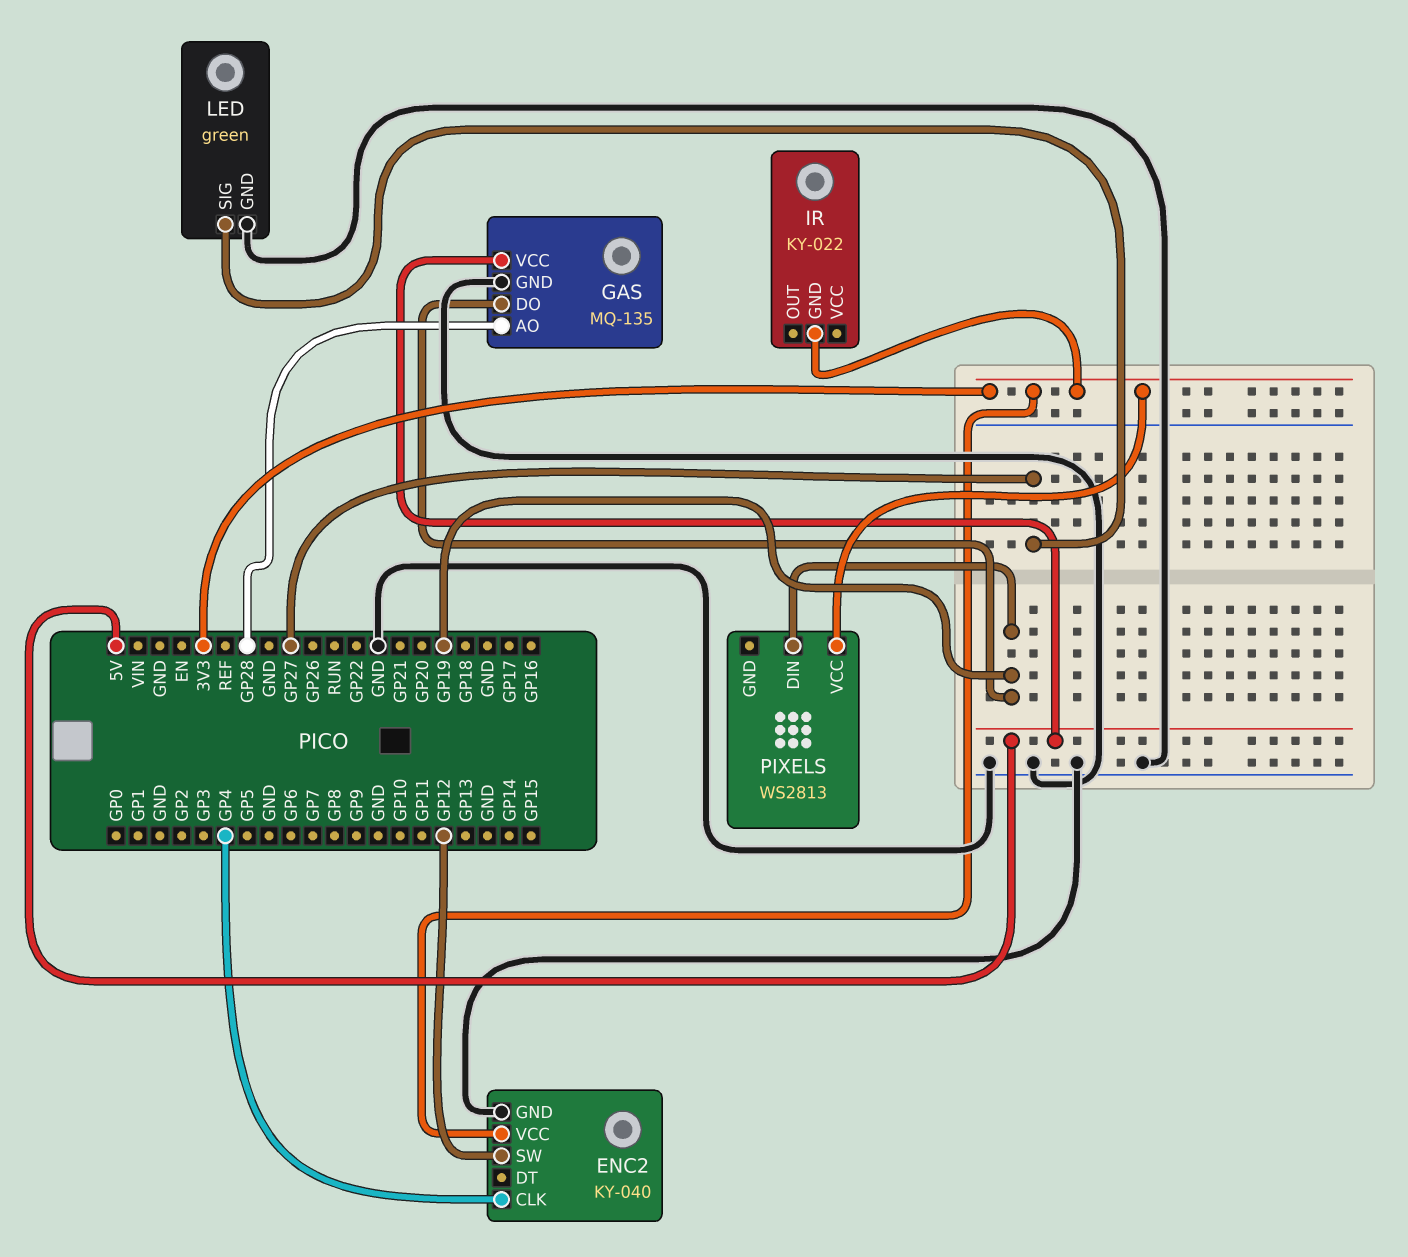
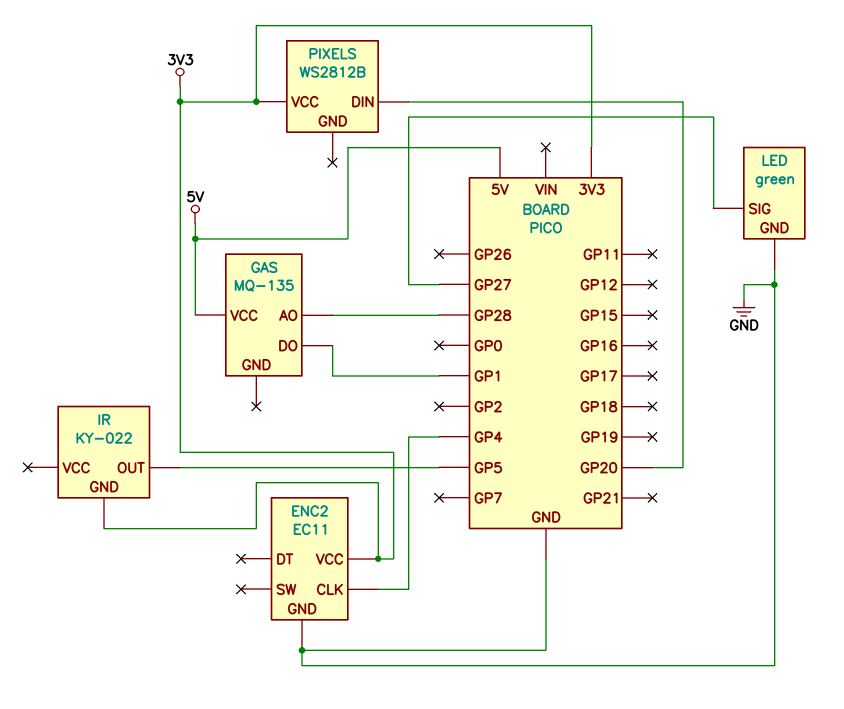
ENC2: KY-040 -> EC11
ENC2 pin SW: GP12 -> none
GAS pin DO: GP19 -> GP1
GAS pin GND: GND -> none
IR pin OUT: none -> GP5
PIXELS: WS2813 -> WS2812B
PIXELS pin DIN: GP19 -> GP20

